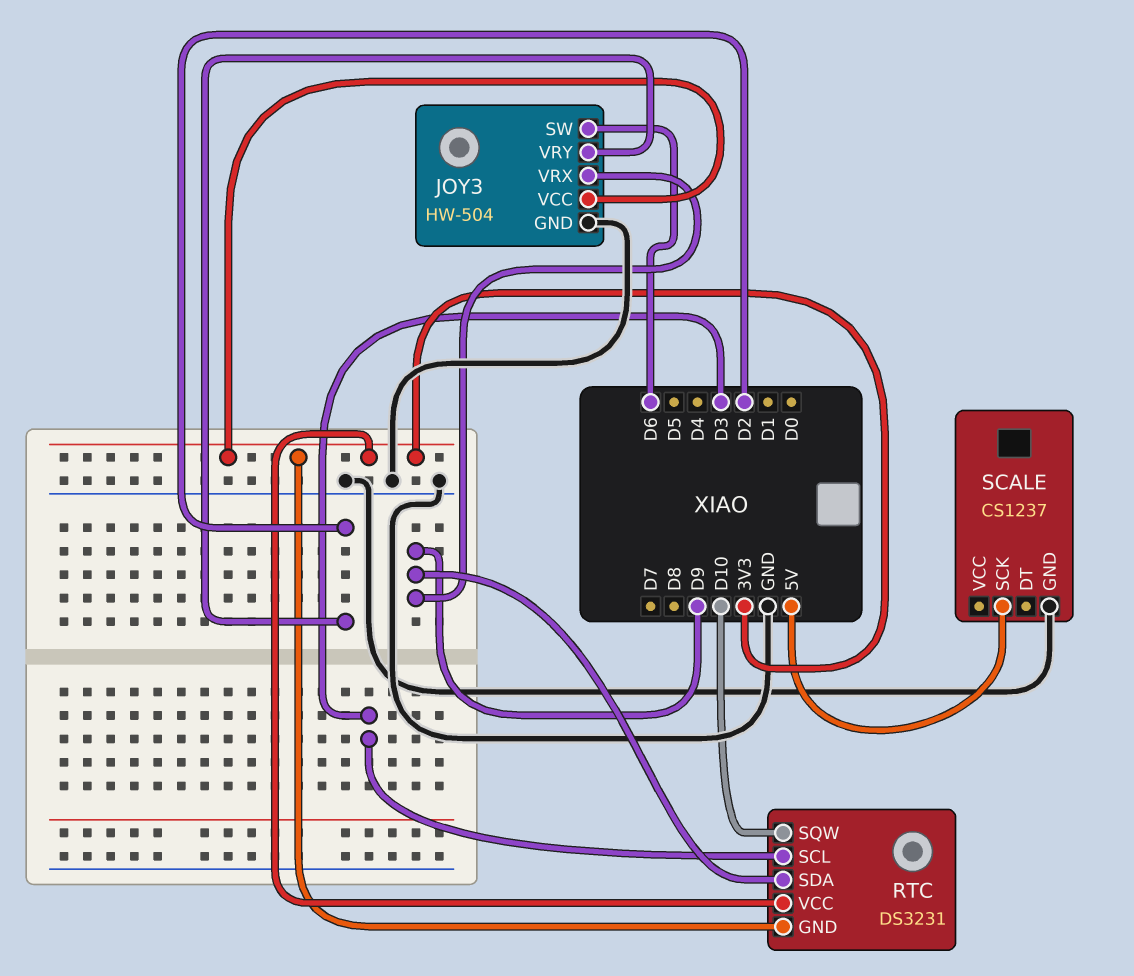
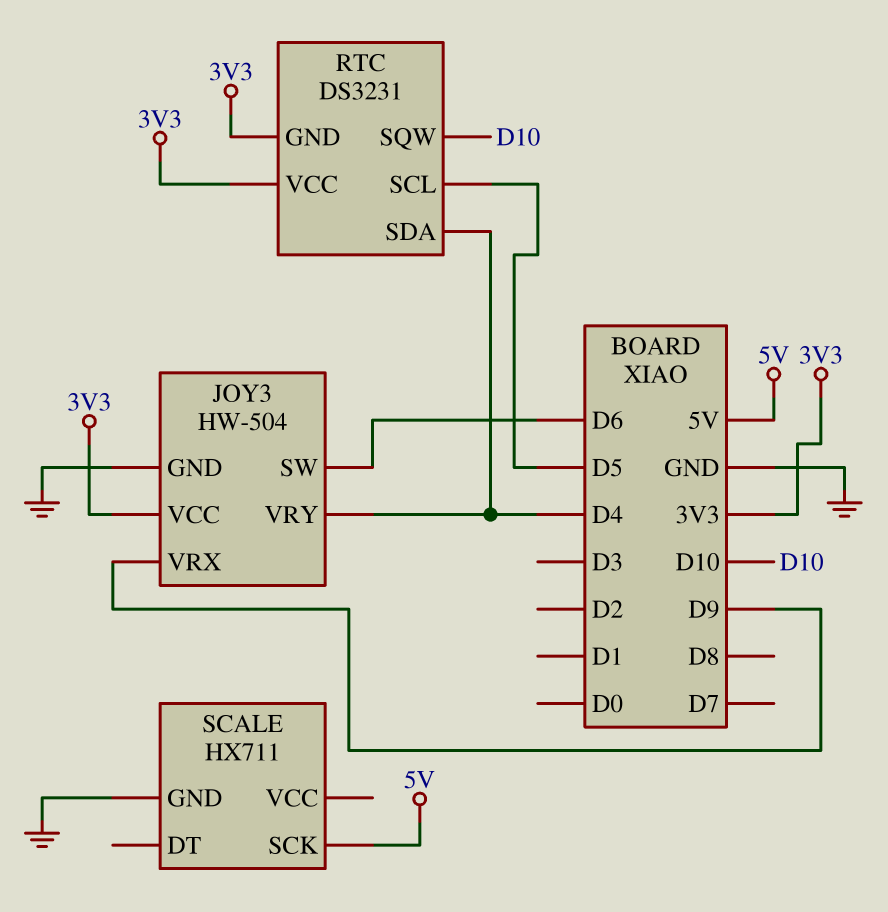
JOY3 pin VRY: D2 -> D4
RTC pin SCL: D3 -> D5
RTC pin SDA: D9 -> D4
SCALE: CS1237 -> HX711

